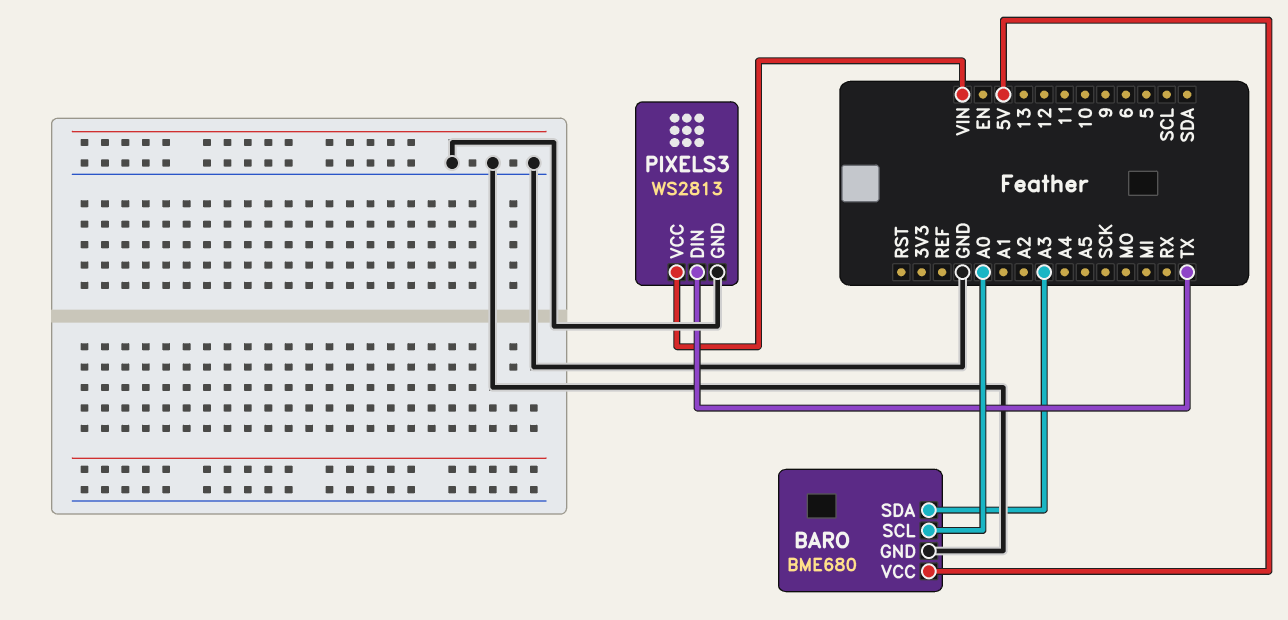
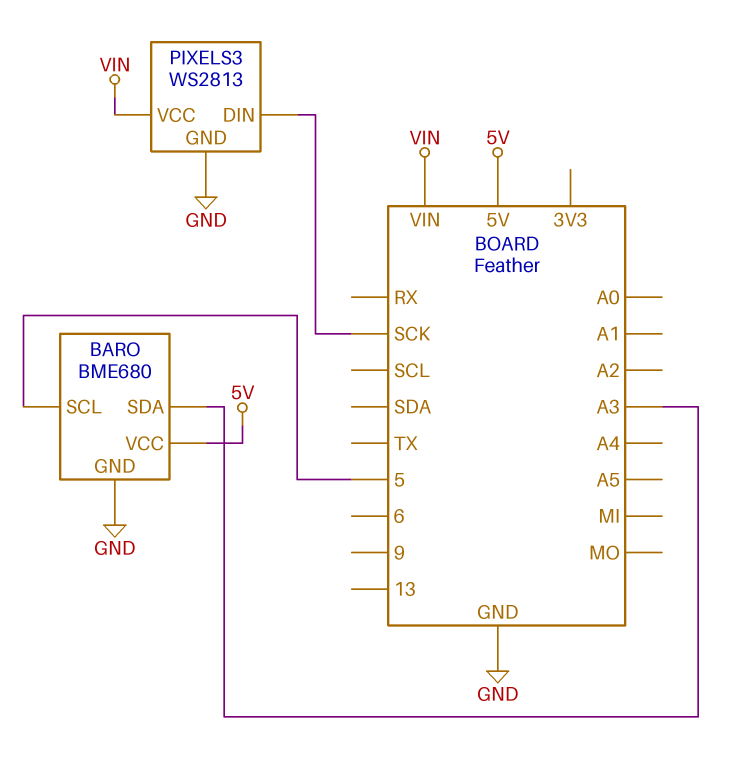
BARO pin SCL: A0 -> 5
PIXELS3 pin DIN: TX -> SCK

